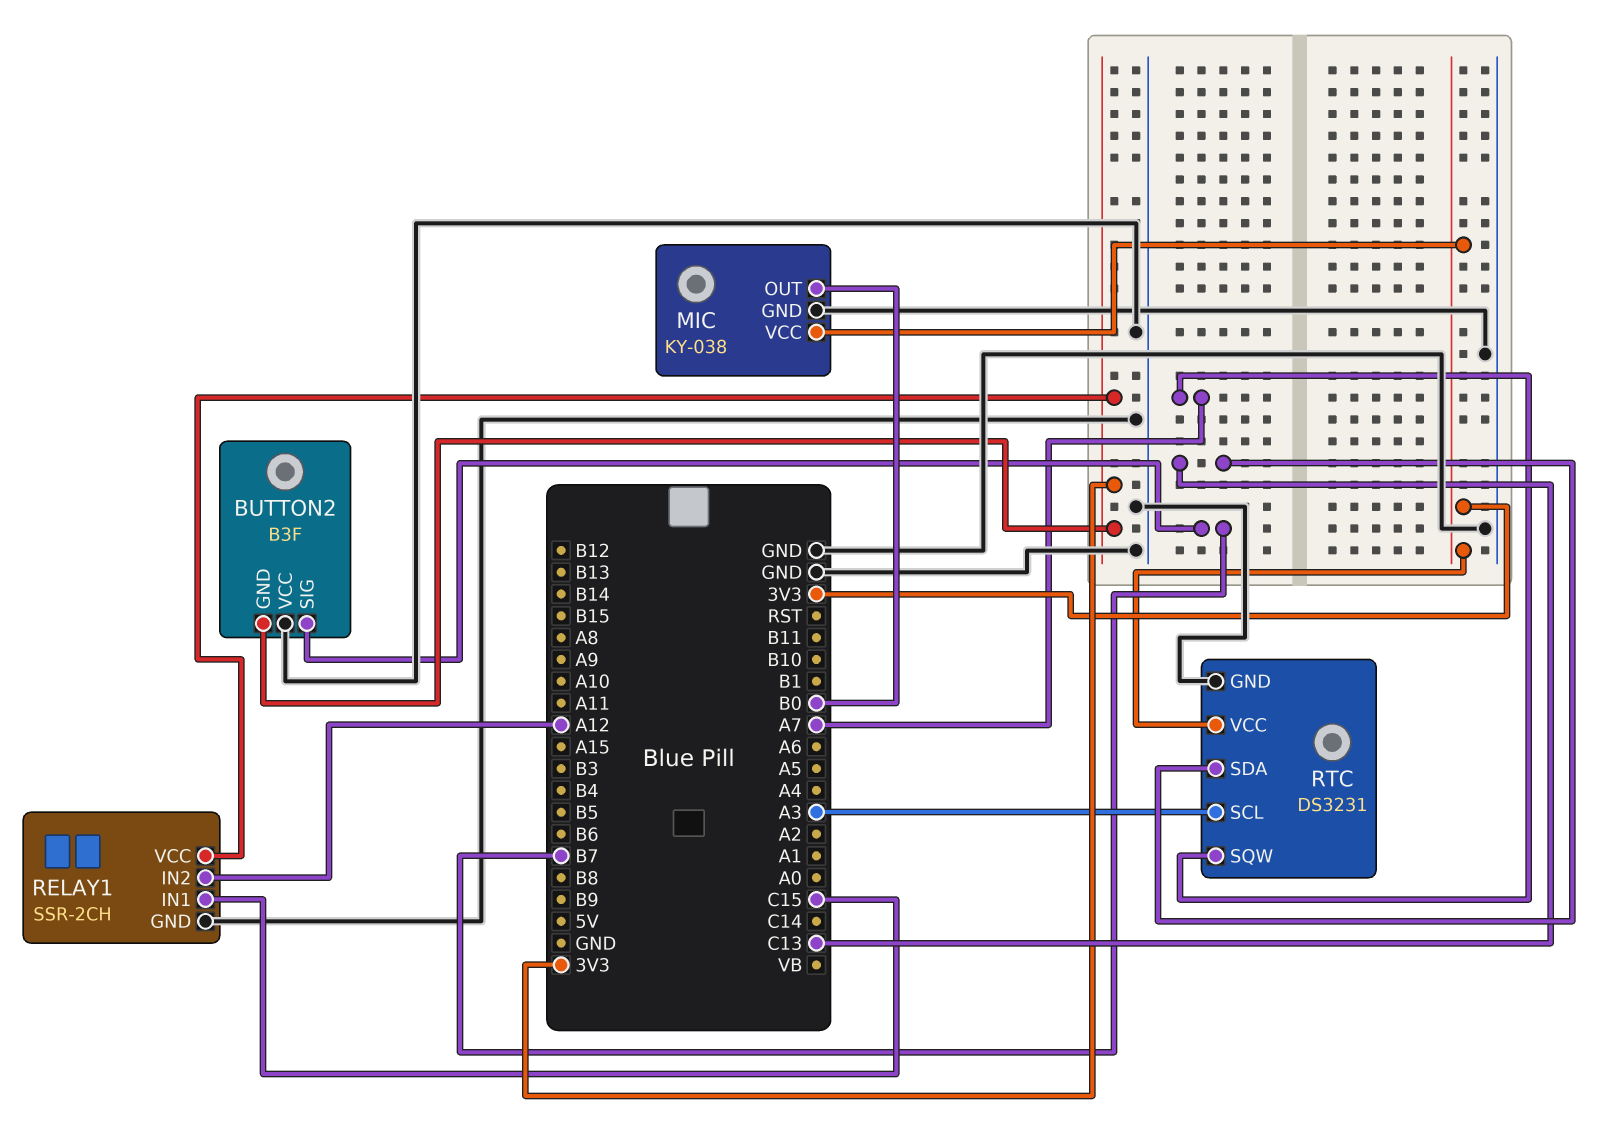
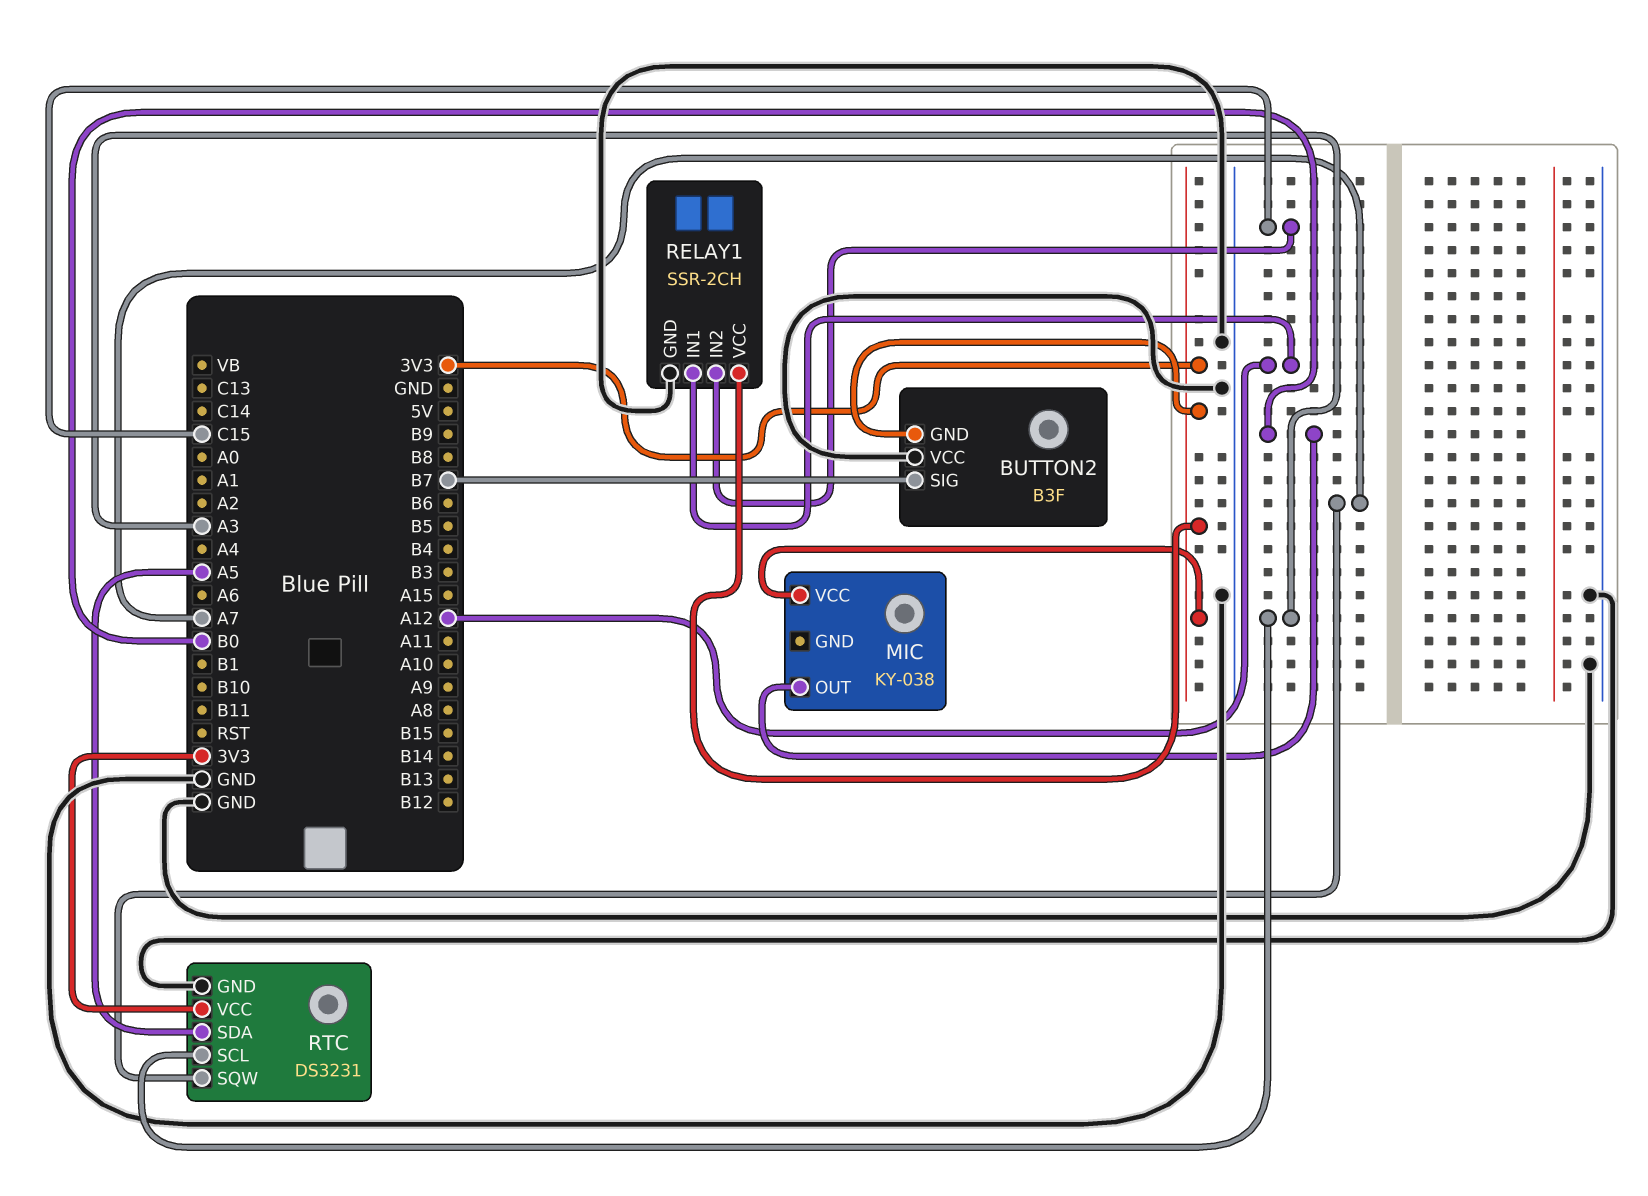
MIC pin GND: GND -> none
RELAY1 pin IN1: C15 -> A12
RELAY1 pin IN2: A12 -> C15
RTC pin SDA: C13 -> A5

